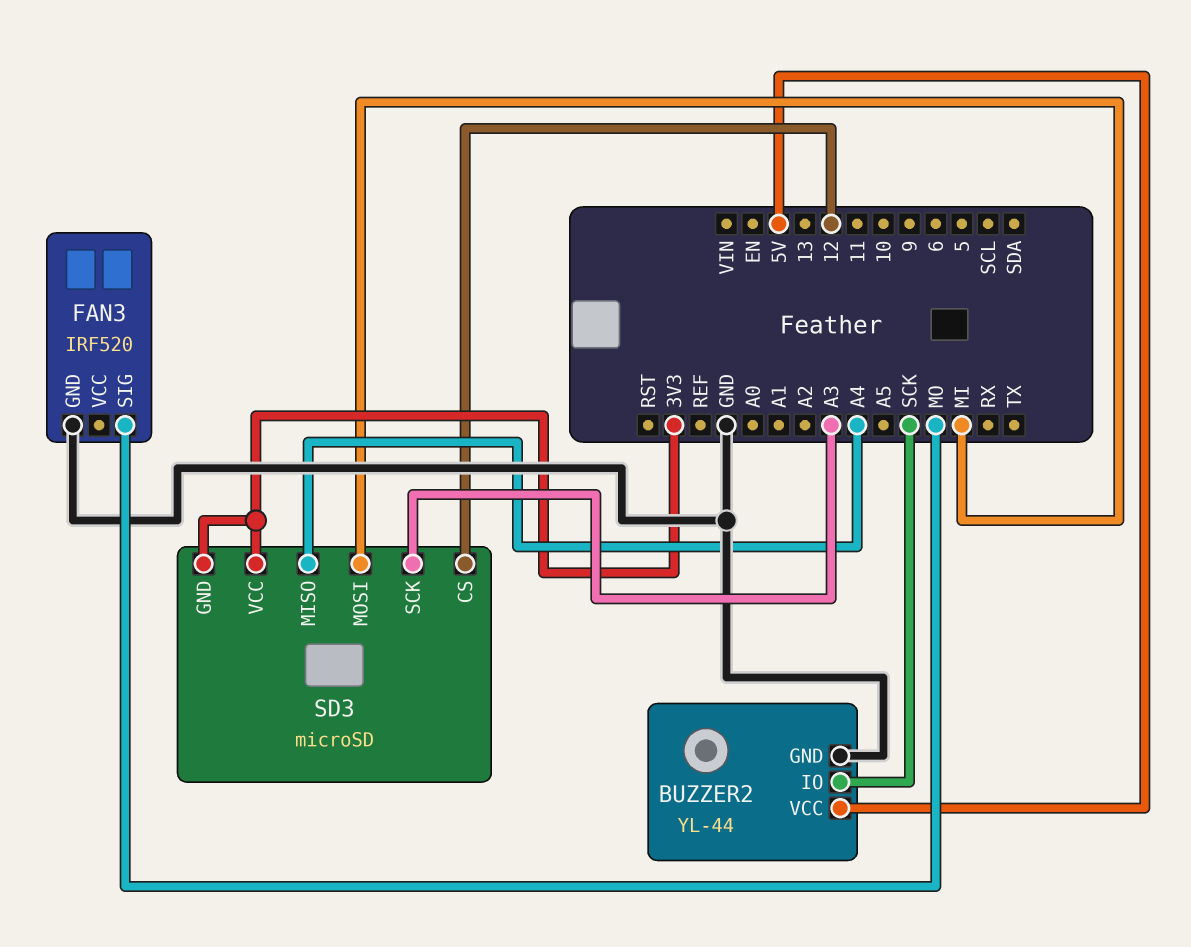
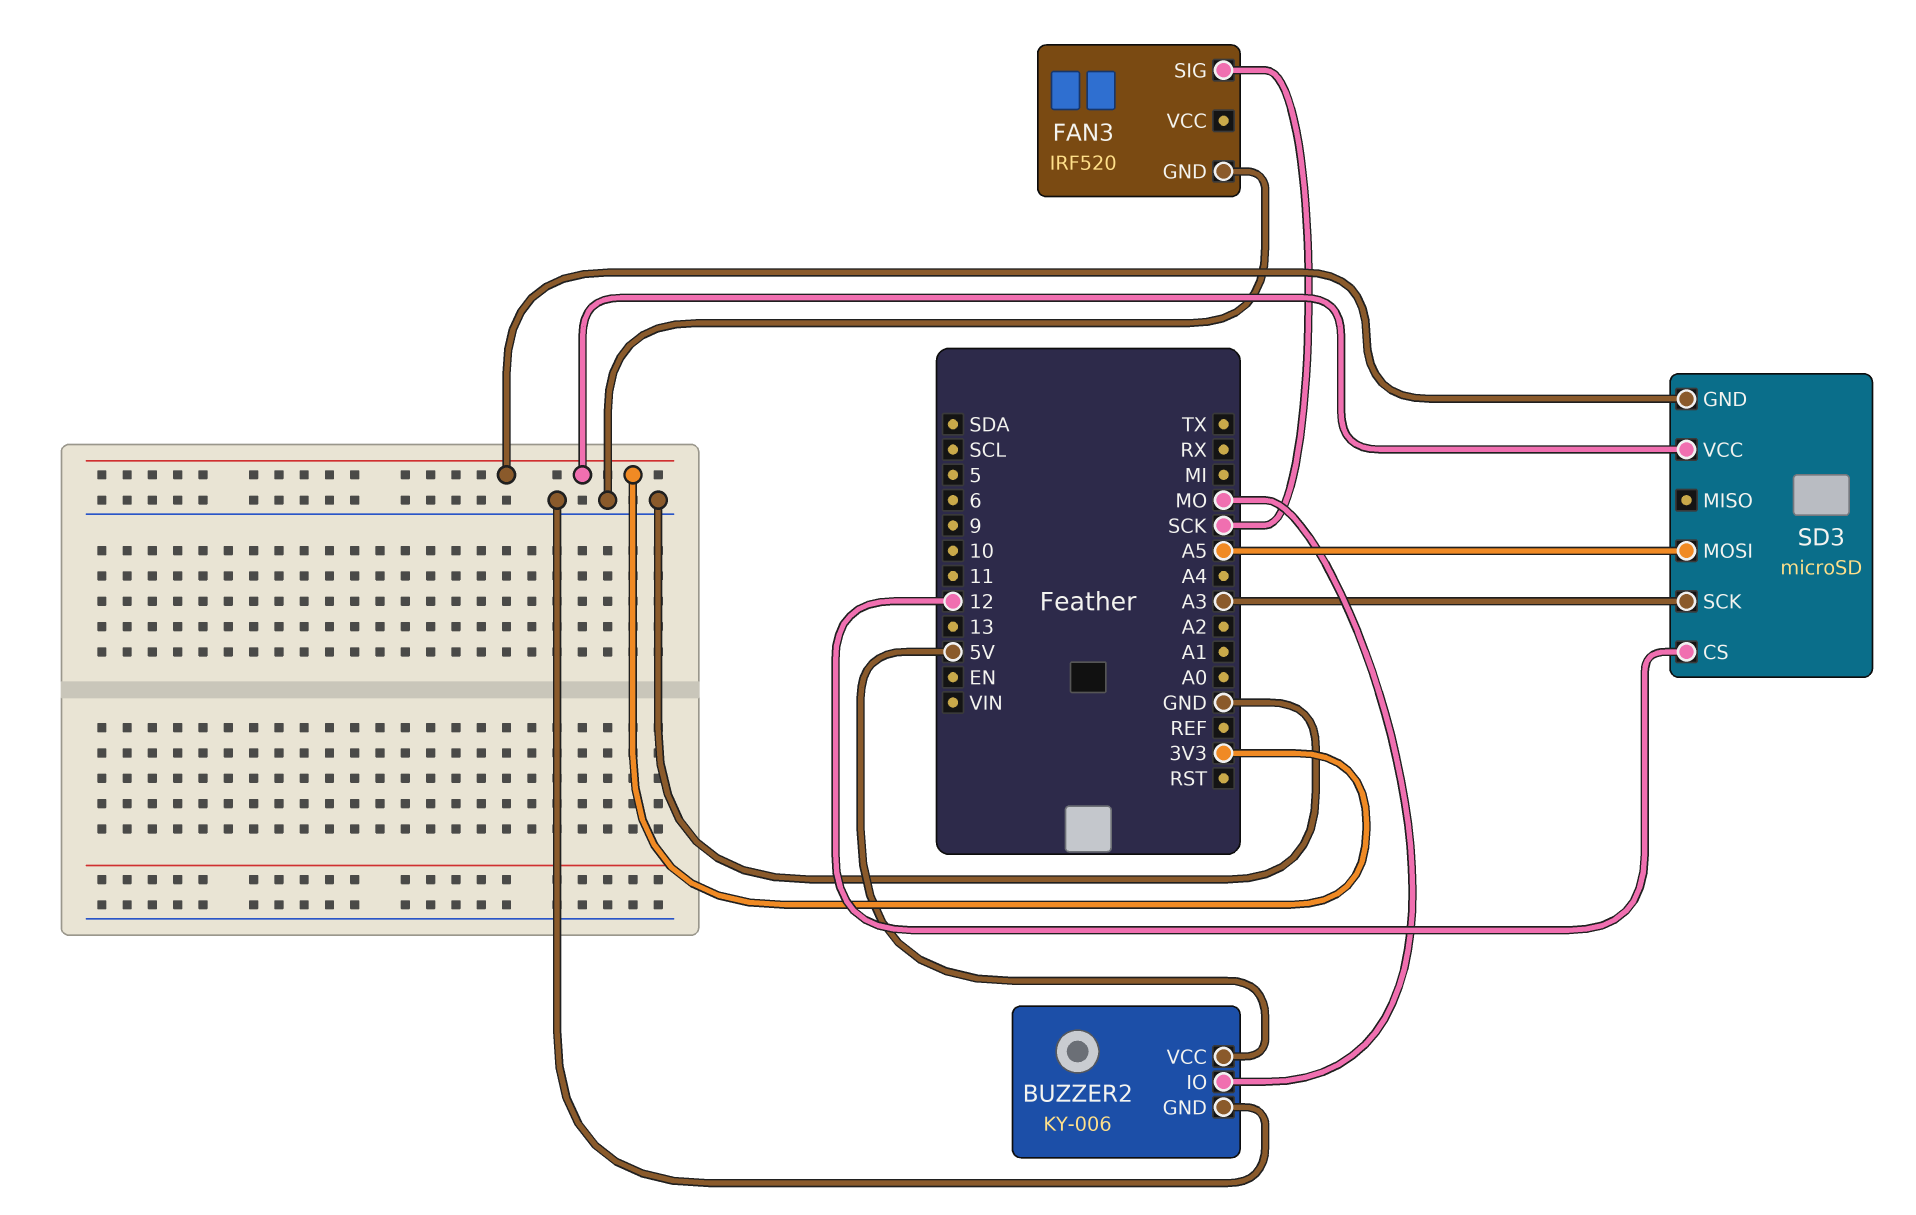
BUZZER2: YL-44 -> KY-006
BUZZER2 pin IO: SCK -> MO
FAN3 pin SIG: MO -> SCK
SD3 pin MISO: A4 -> none
SD3 pin MOSI: MI -> A5

